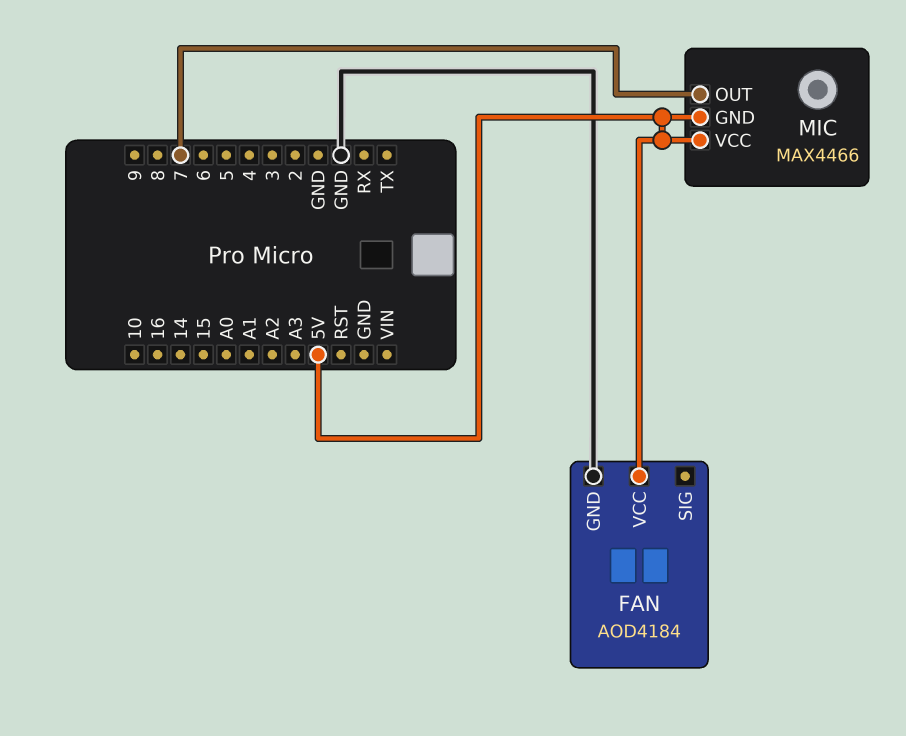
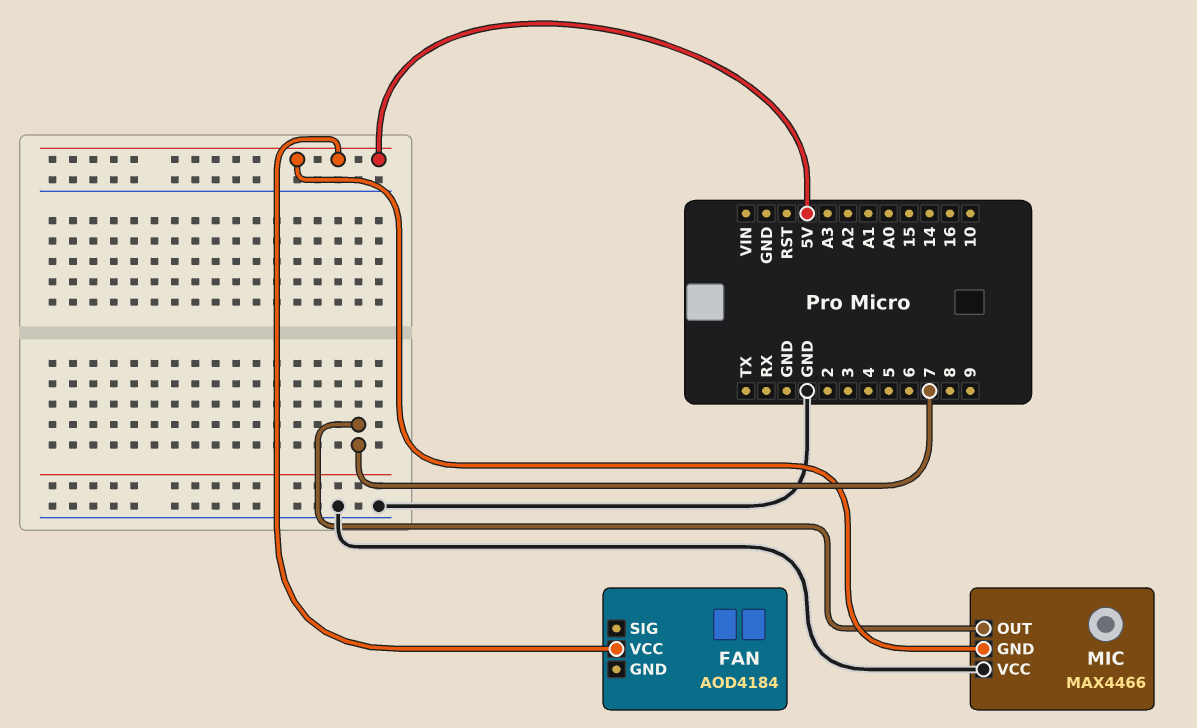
FAN pin GND: GND -> none
MIC pin VCC: 5V -> GND

